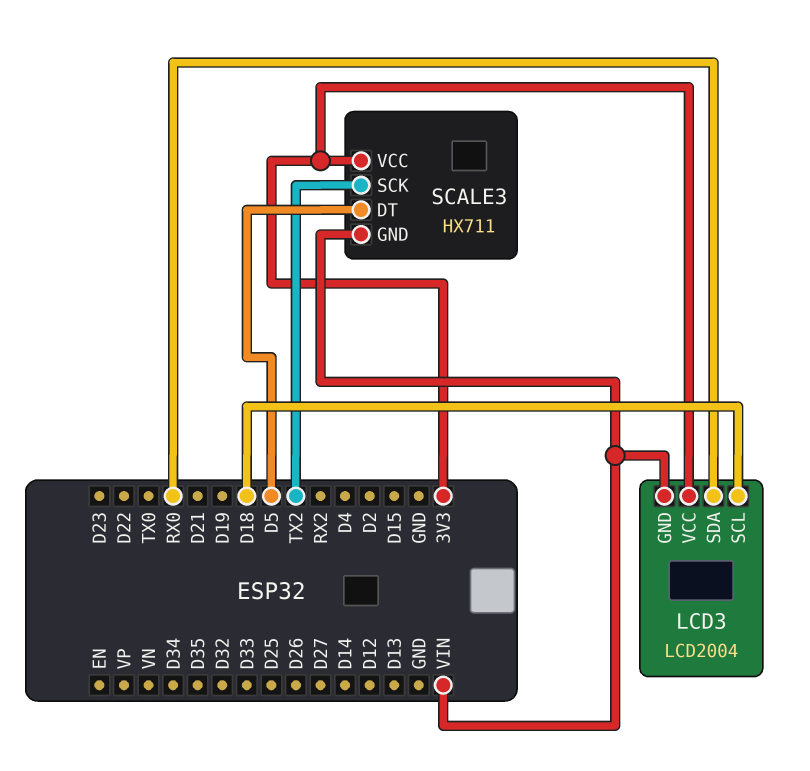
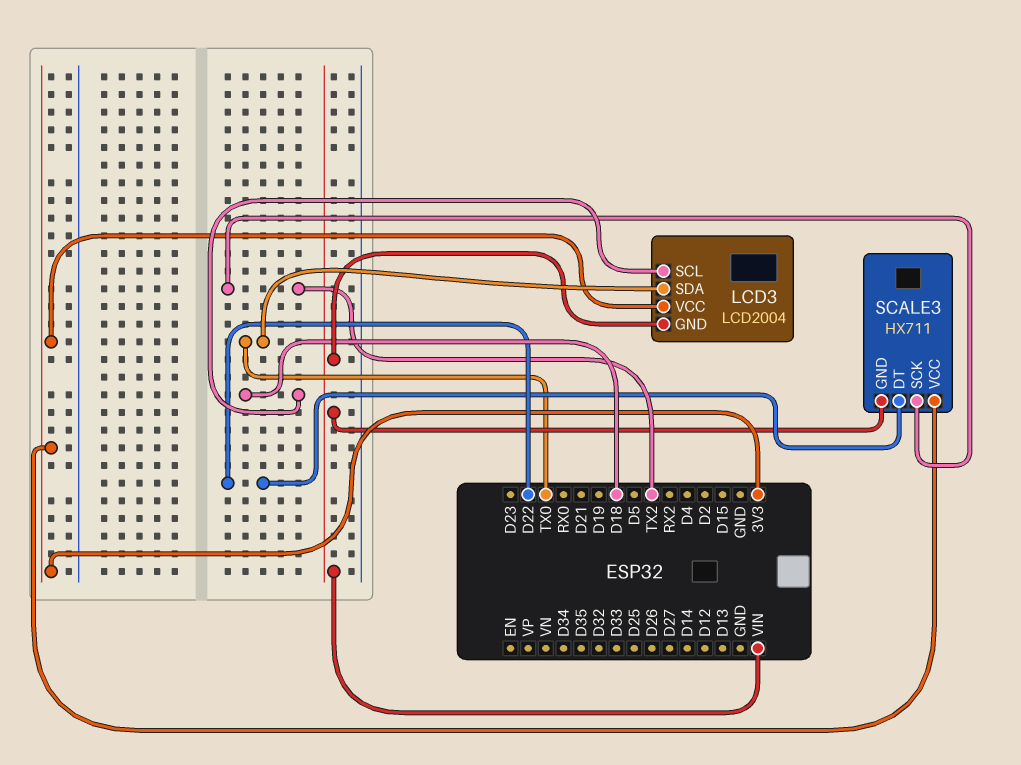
LCD3 pin SDA: RX0 -> TX0
SCALE3 pin DT: D5 -> D22

